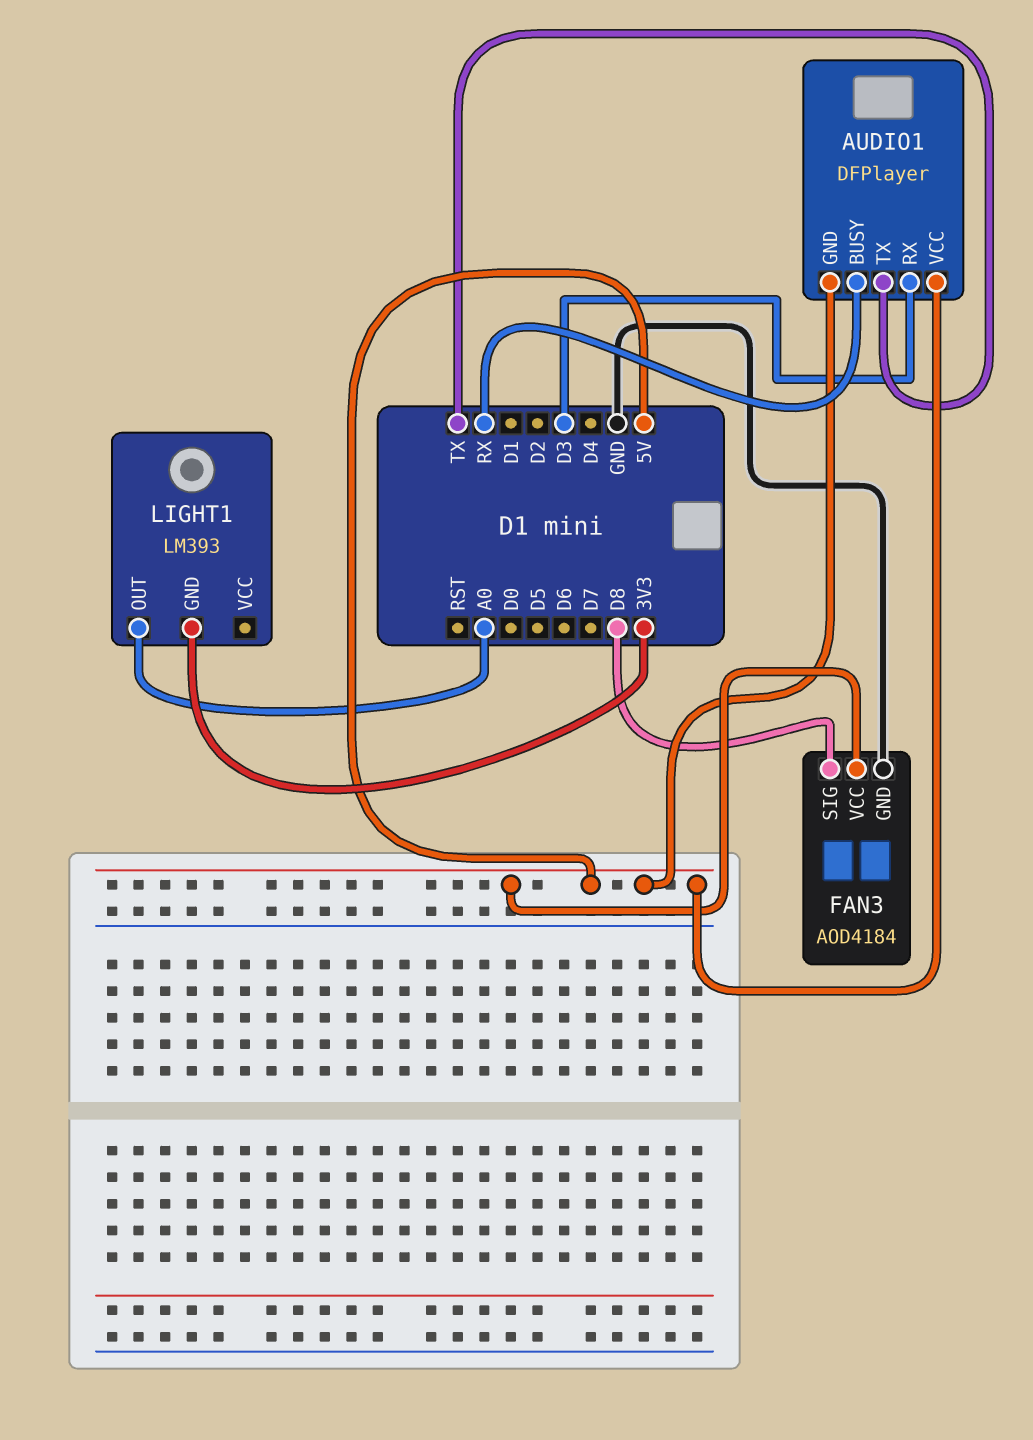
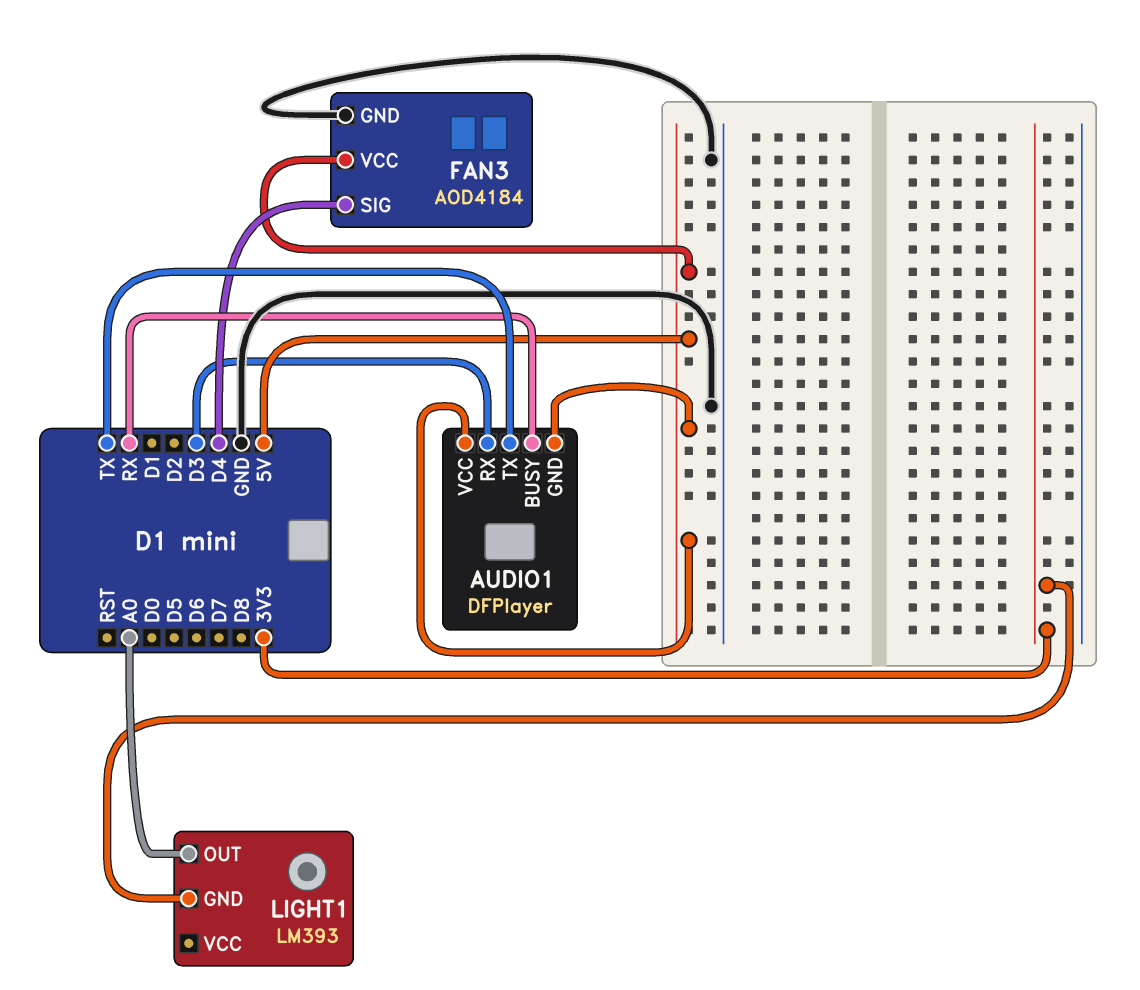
FAN3 pin SIG: D8 -> D4

